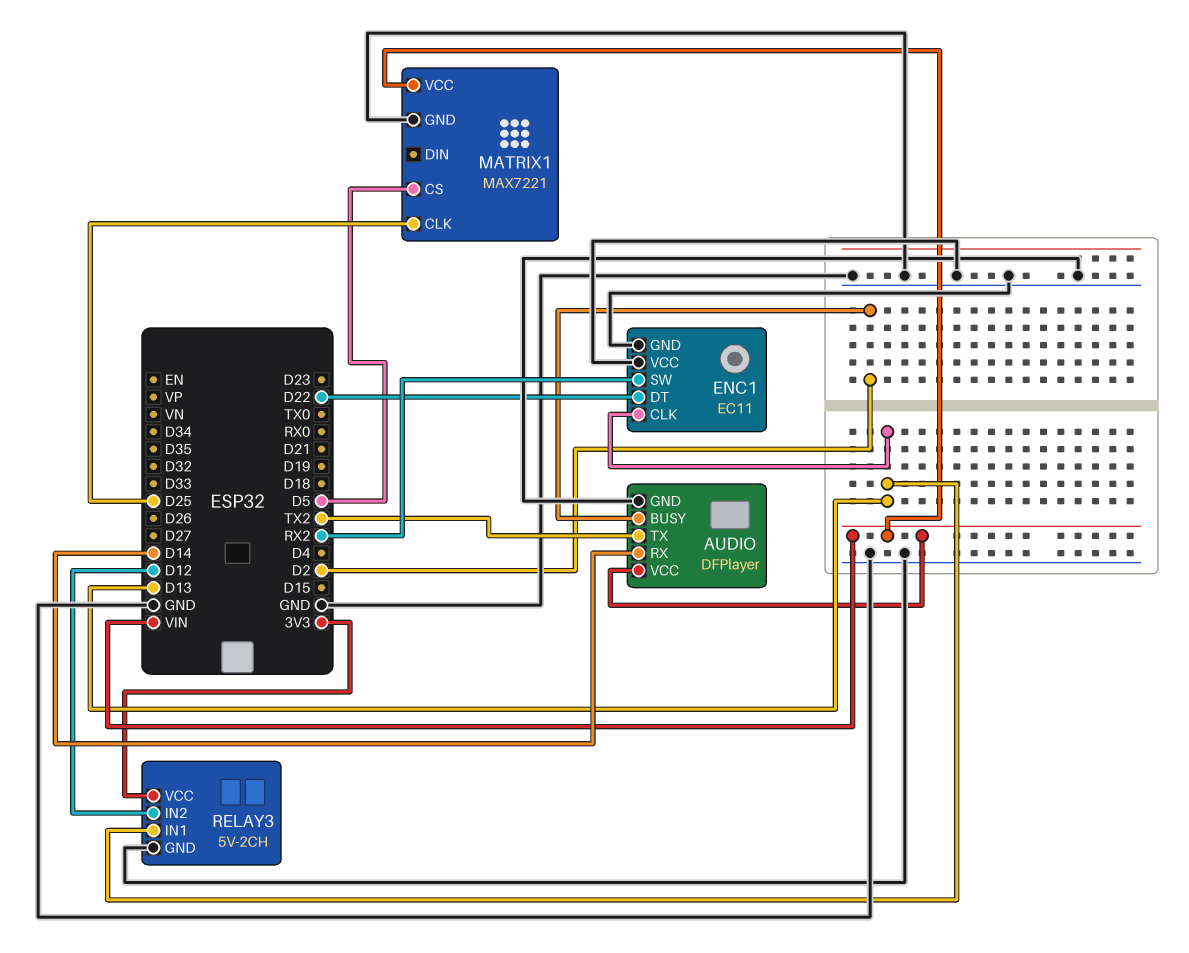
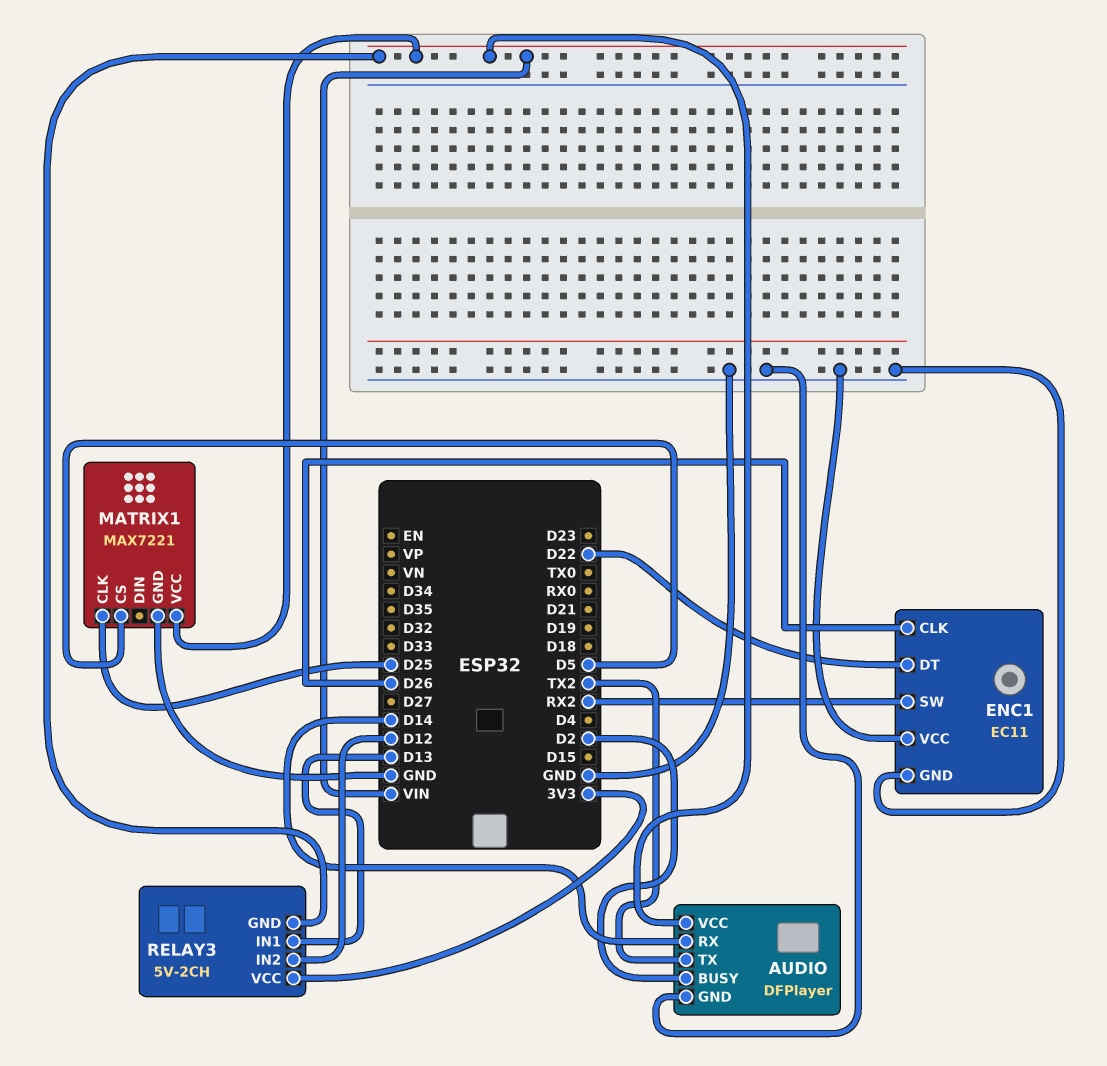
ENC1 pin CLK: D13 -> D26
RELAY3 pin GND: GND -> VIN

